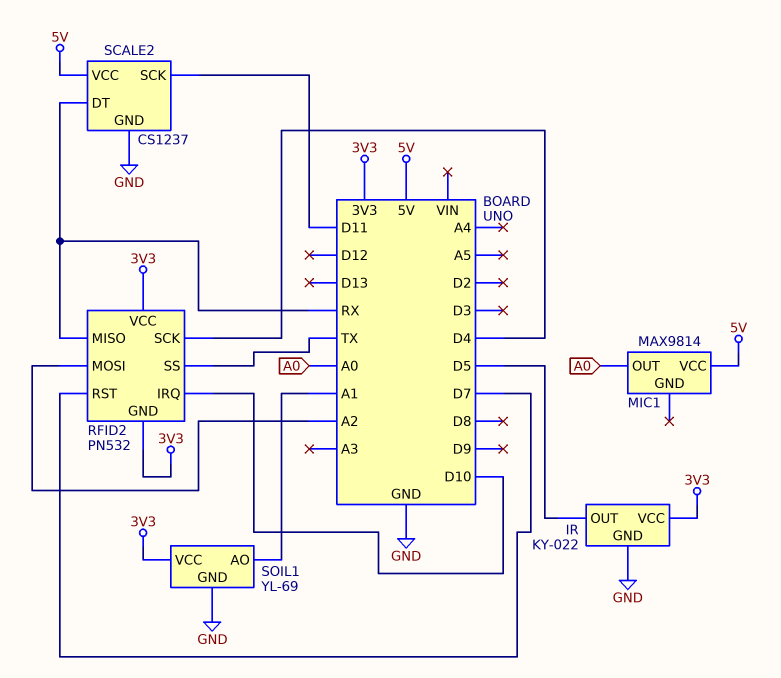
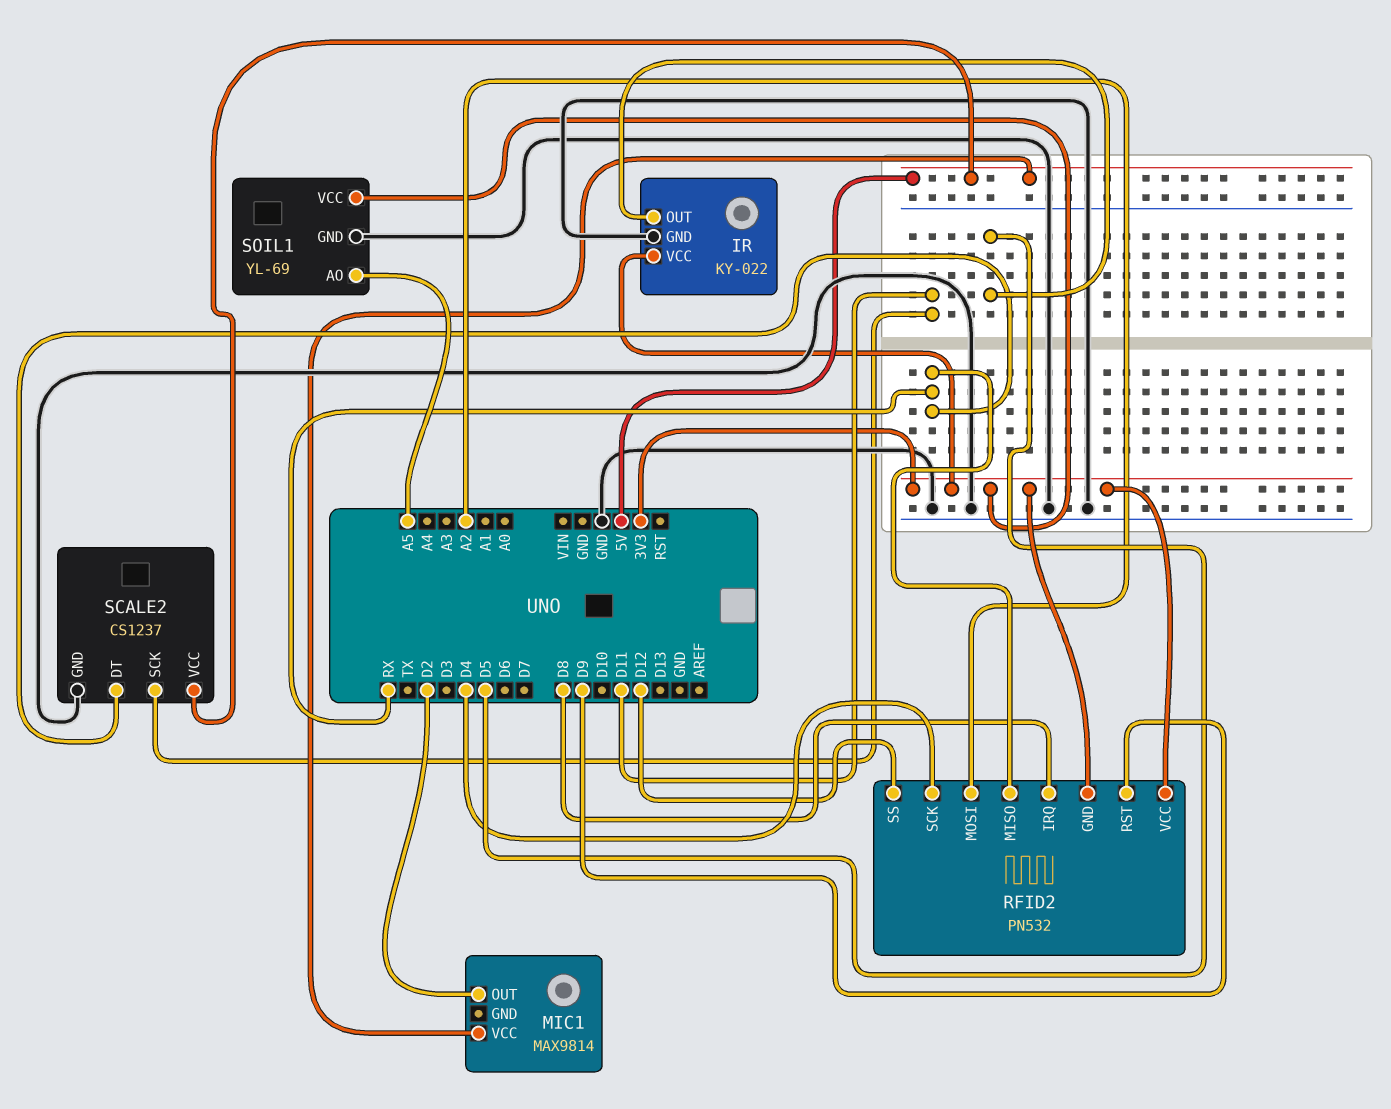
MIC1 pin OUT: A0 -> D2
RFID2 pin IRQ: D10 -> D8
RFID2 pin RST: D7 -> D9
RFID2 pin SS: TX -> D12
SOIL1 pin AO: A1 -> A5

